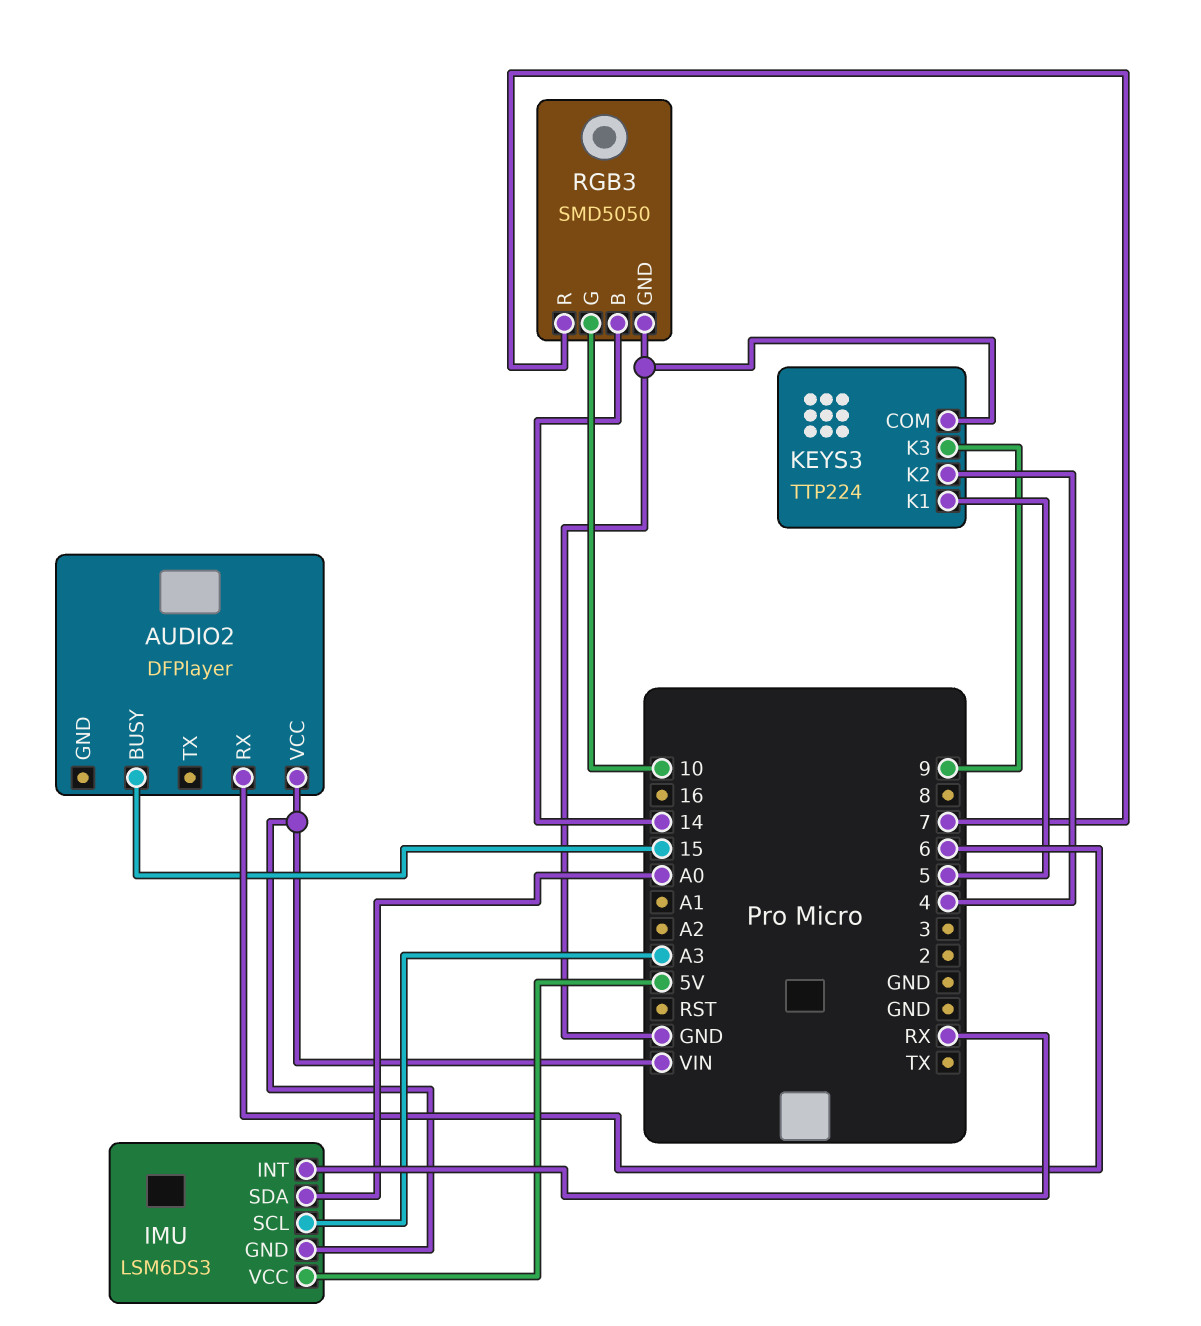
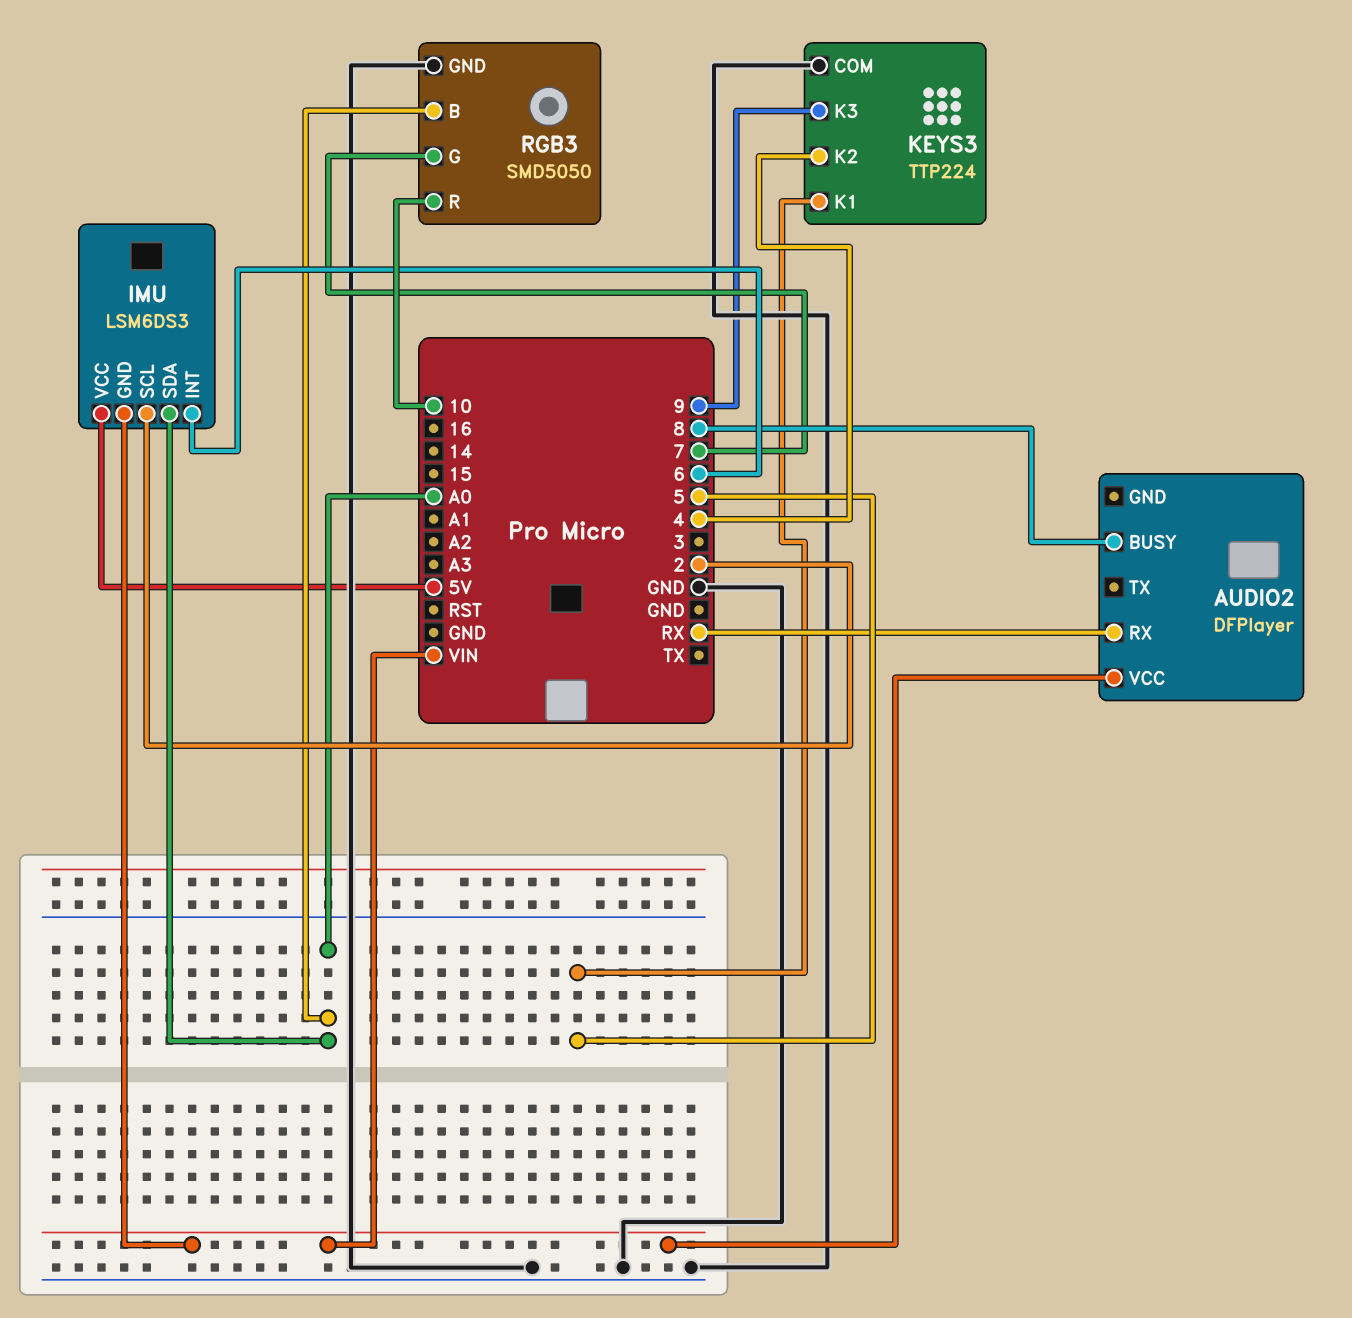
AUDIO2 pin BUSY: 15 -> 8
AUDIO2 pin RX: 6 -> RX
IMU pin INT: RX -> 6
IMU pin SCL: A3 -> 2
RGB3 pin B: 14 -> A0
RGB3 pin G: 10 -> 7
RGB3 pin R: 7 -> 10

